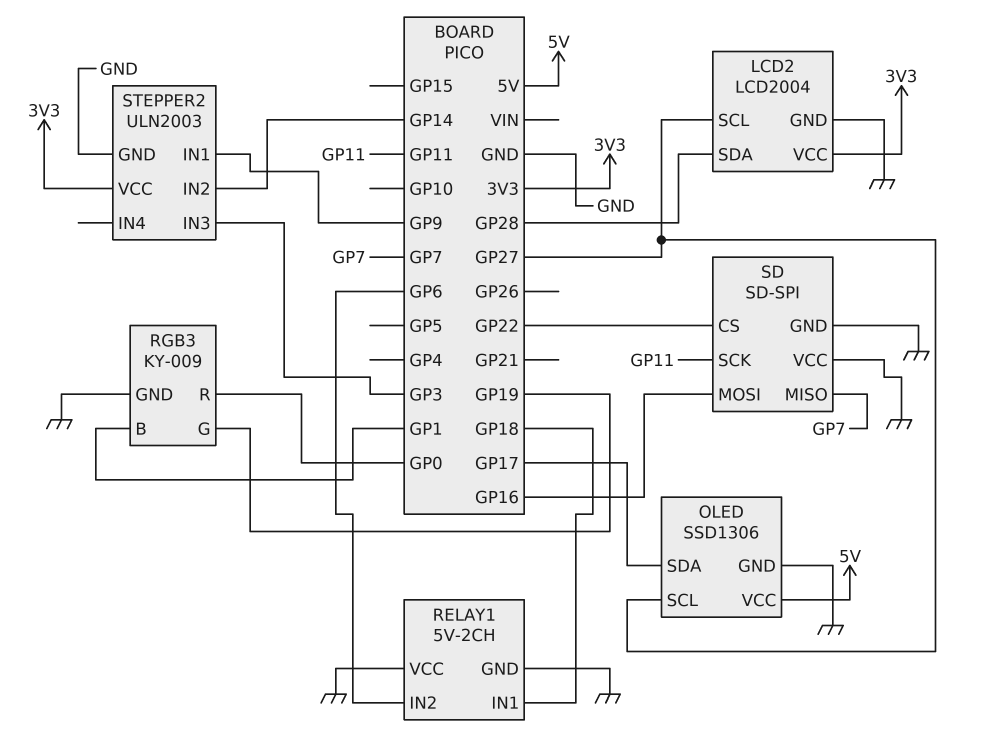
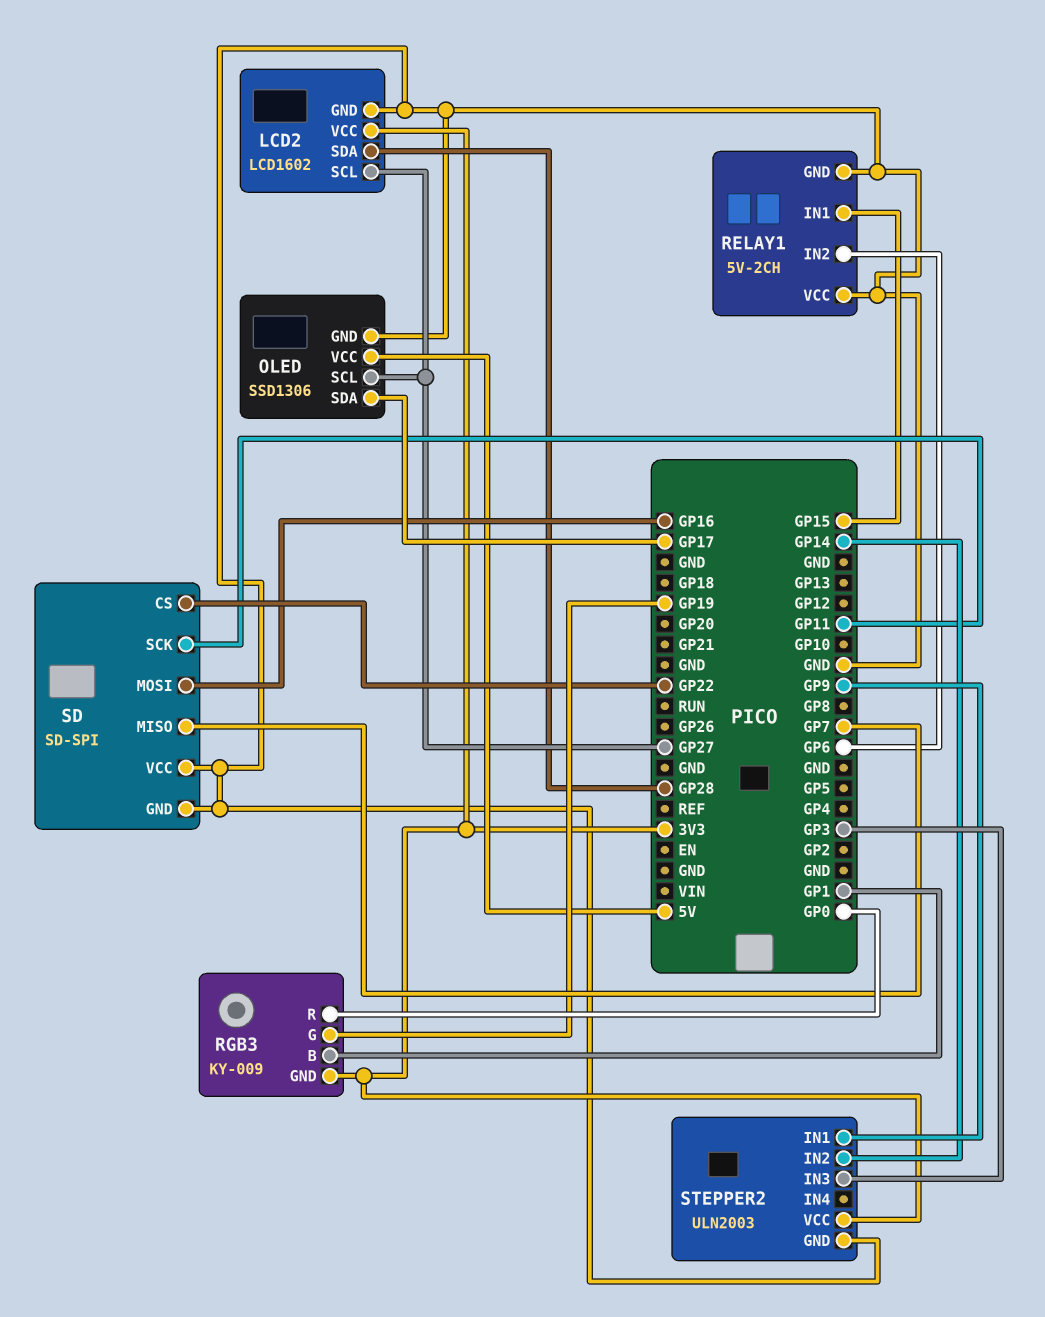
LCD2: LCD2004 -> LCD1602
RELAY1 pin IN1: GP18 -> GP15
RGB3 pin GND: GND -> 3V3

